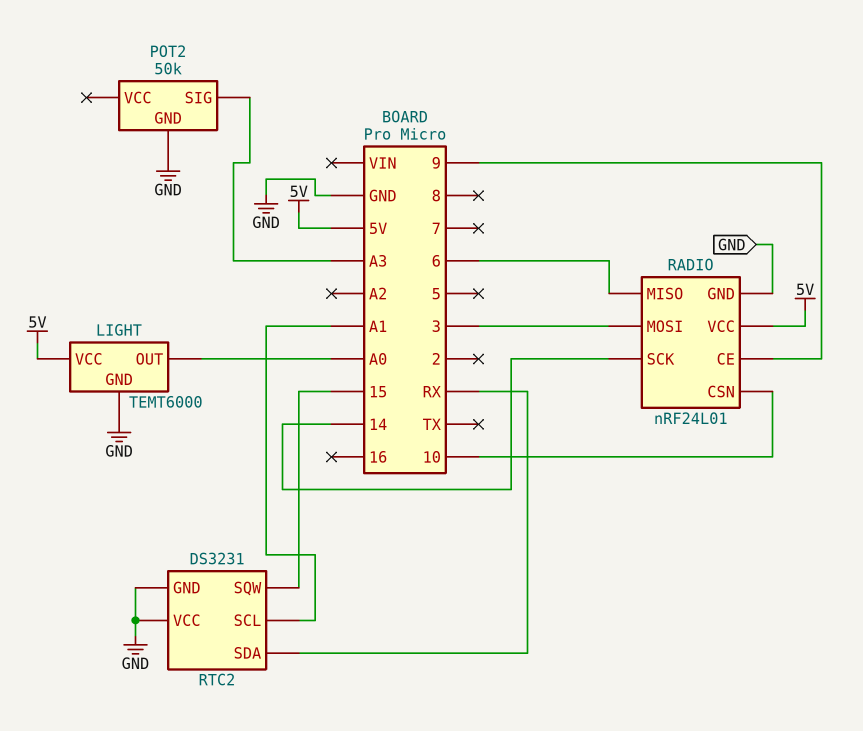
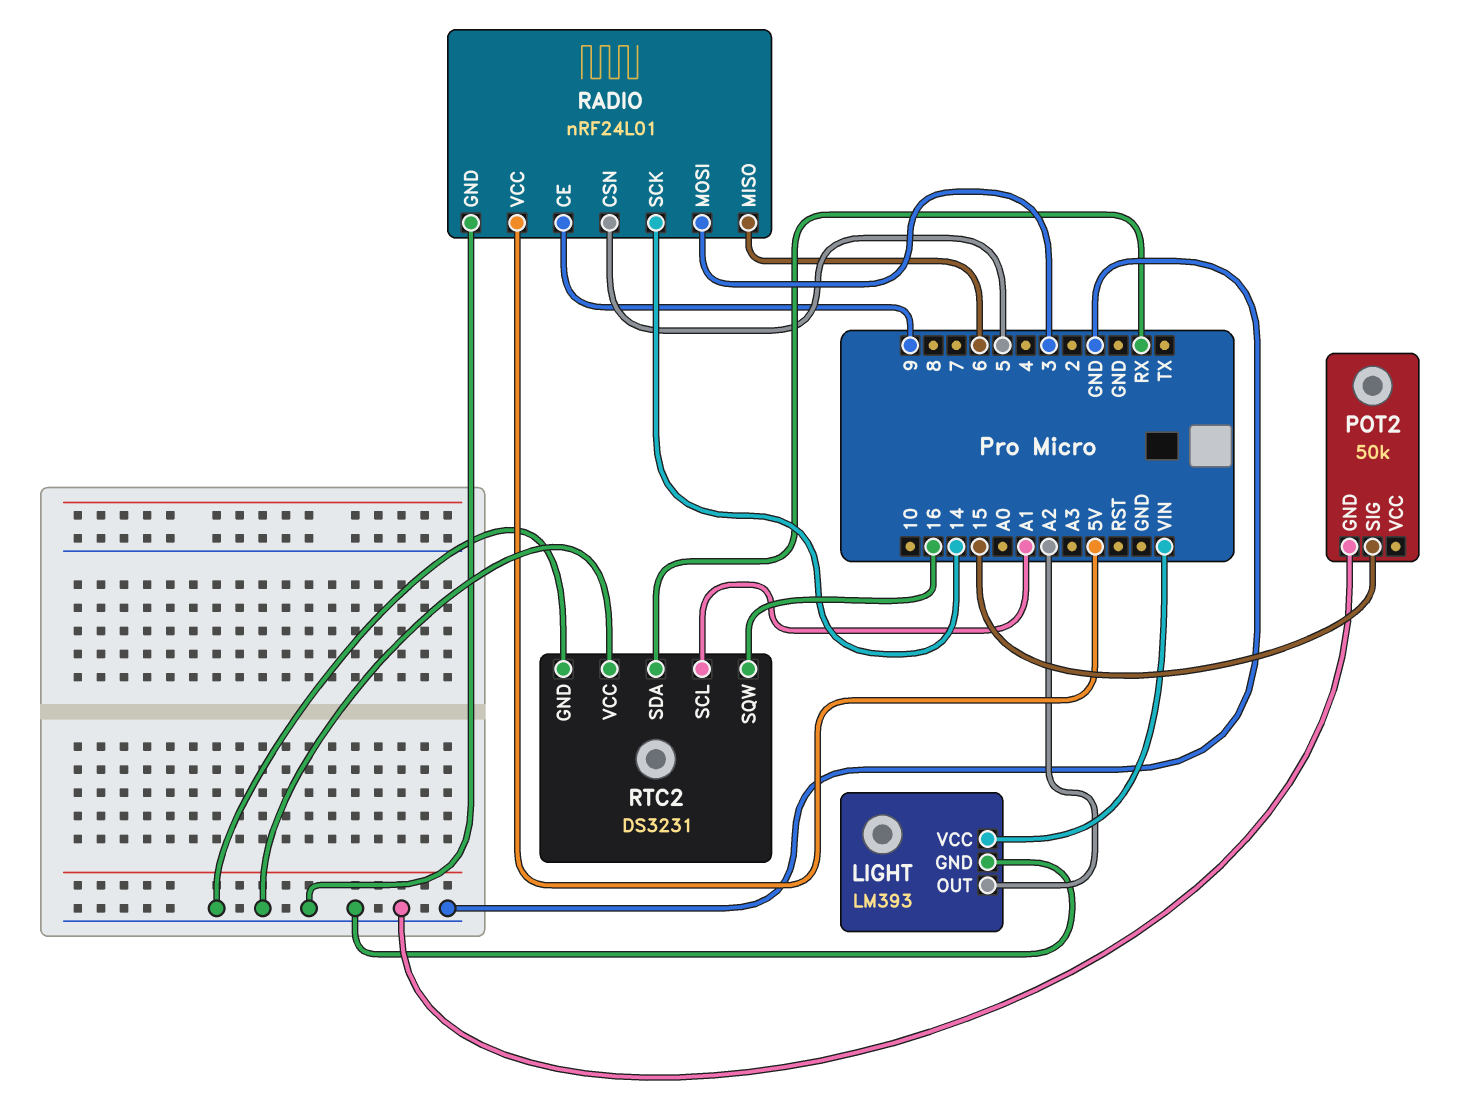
LIGHT: TEMT6000 -> LM393
LIGHT pin OUT: A0 -> A2
LIGHT pin VCC: 5V -> VIN
POT2 pin SIG: A3 -> 15
RADIO pin CSN: 10 -> 5
RTC2 pin SQW: 15 -> 16

